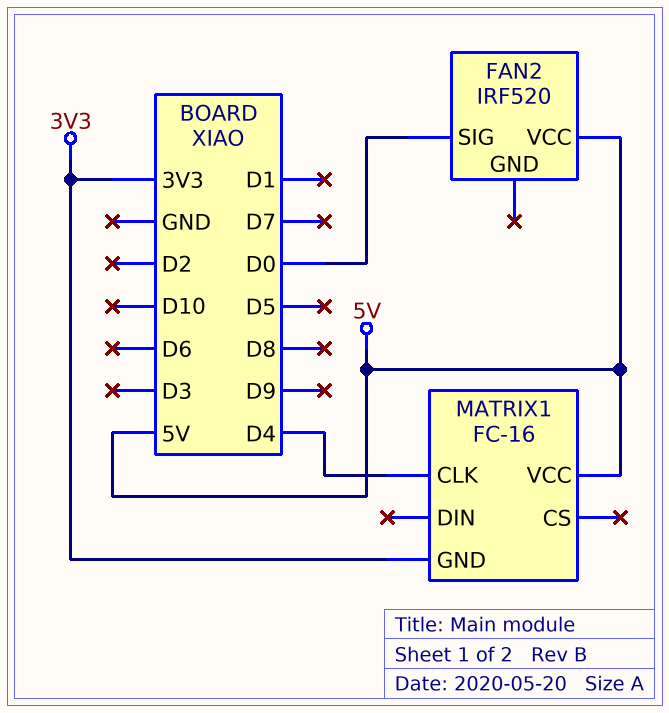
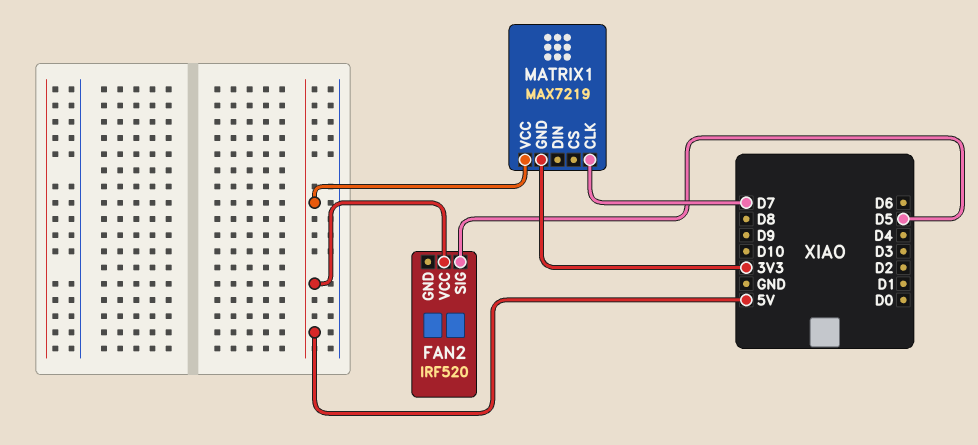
FAN2 pin SIG: D0 -> D5
MATRIX1: FC-16 -> MAX7219
MATRIX1 pin CLK: D4 -> D7

